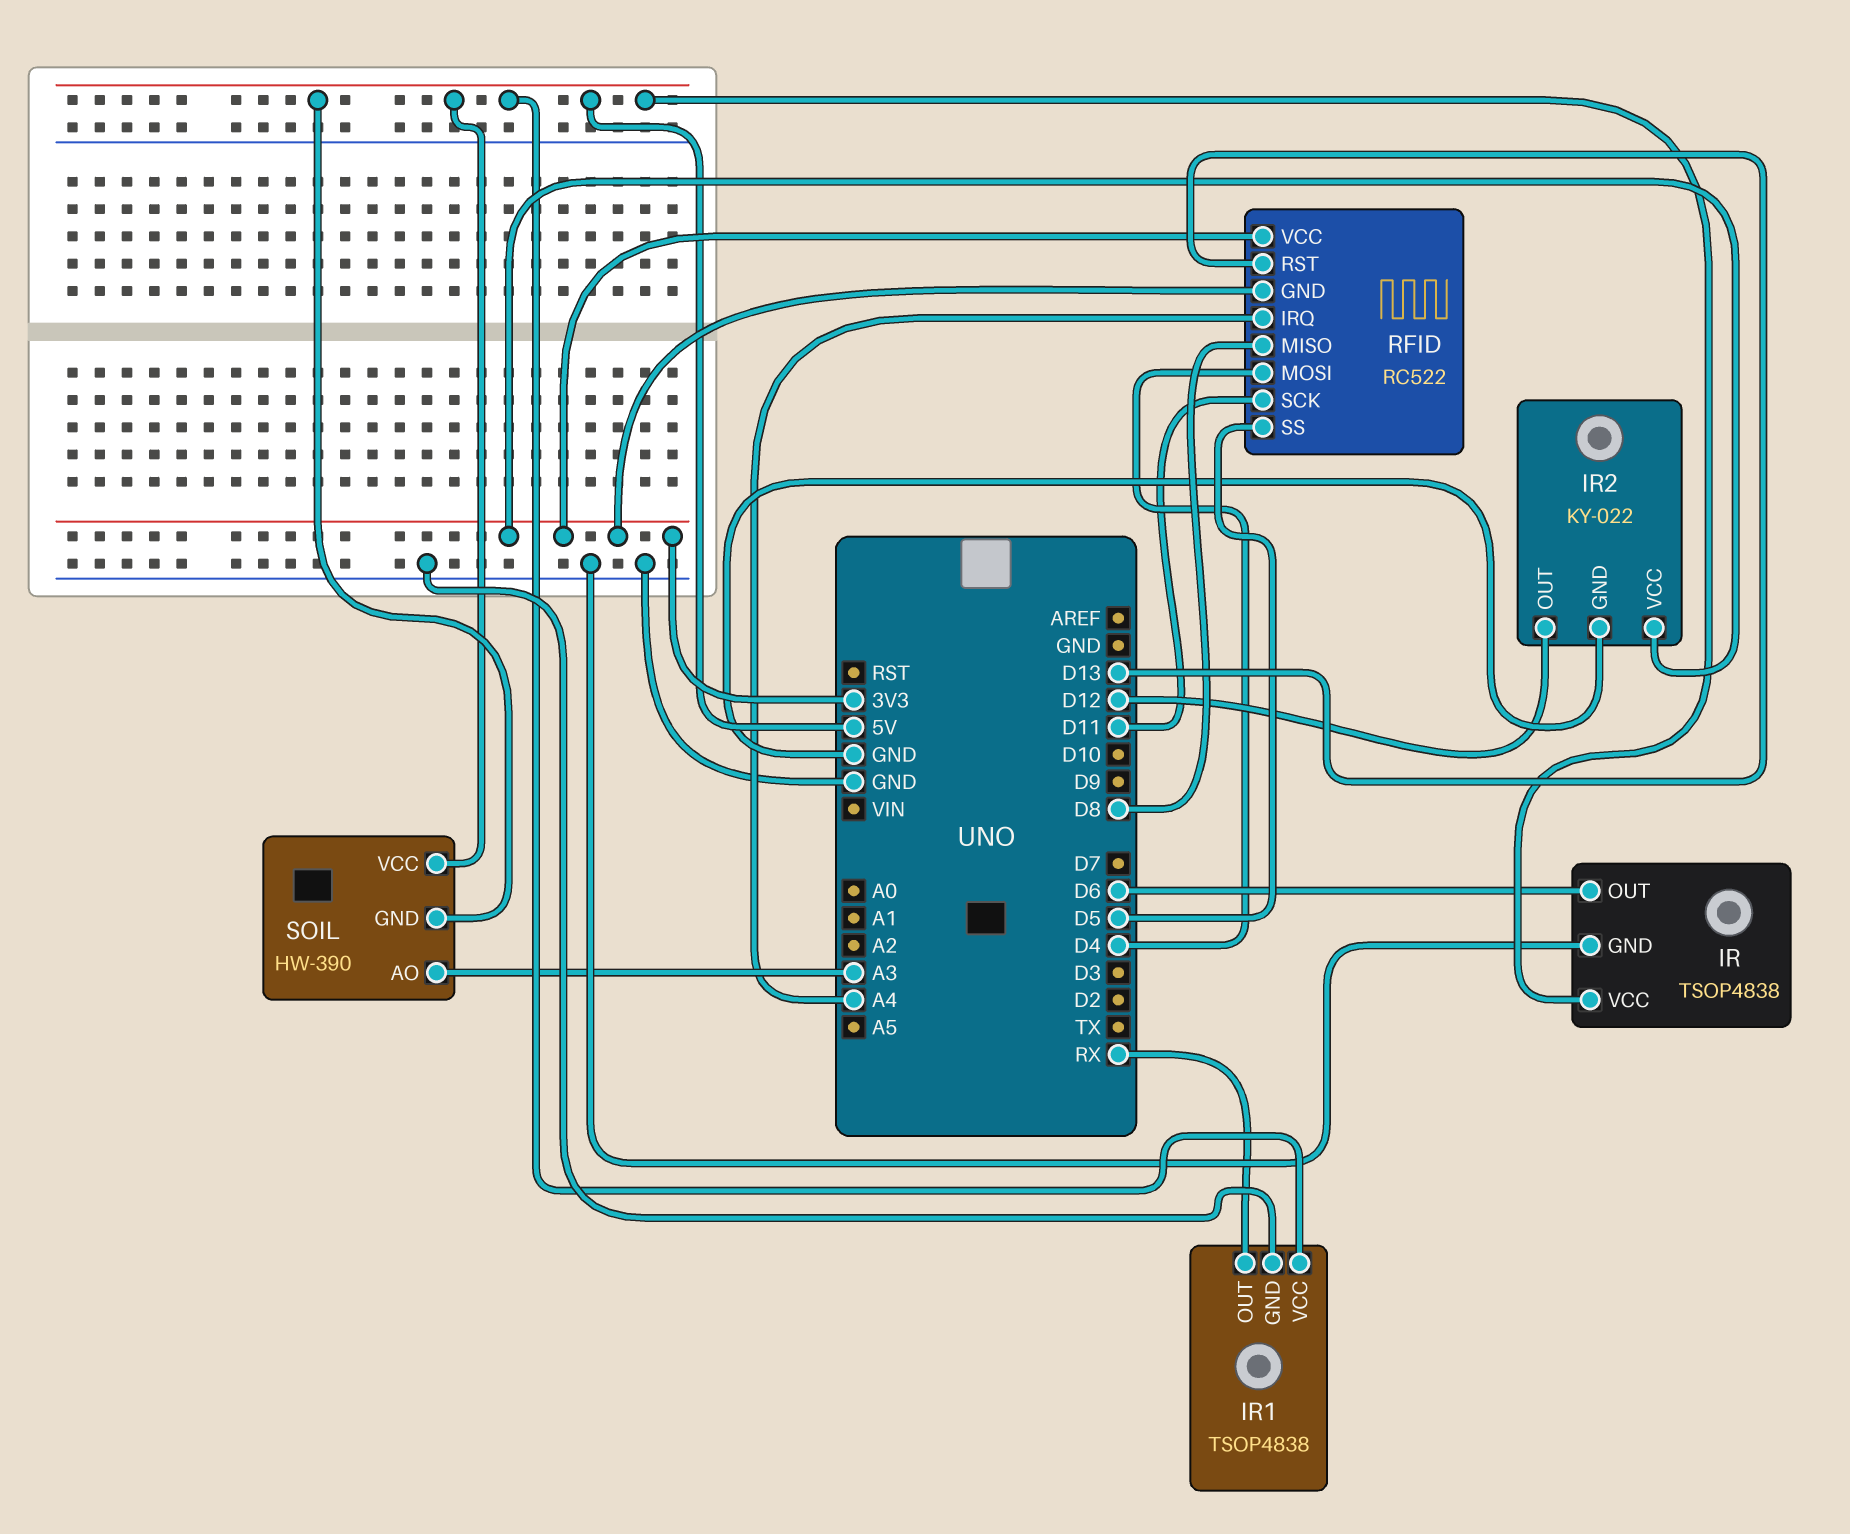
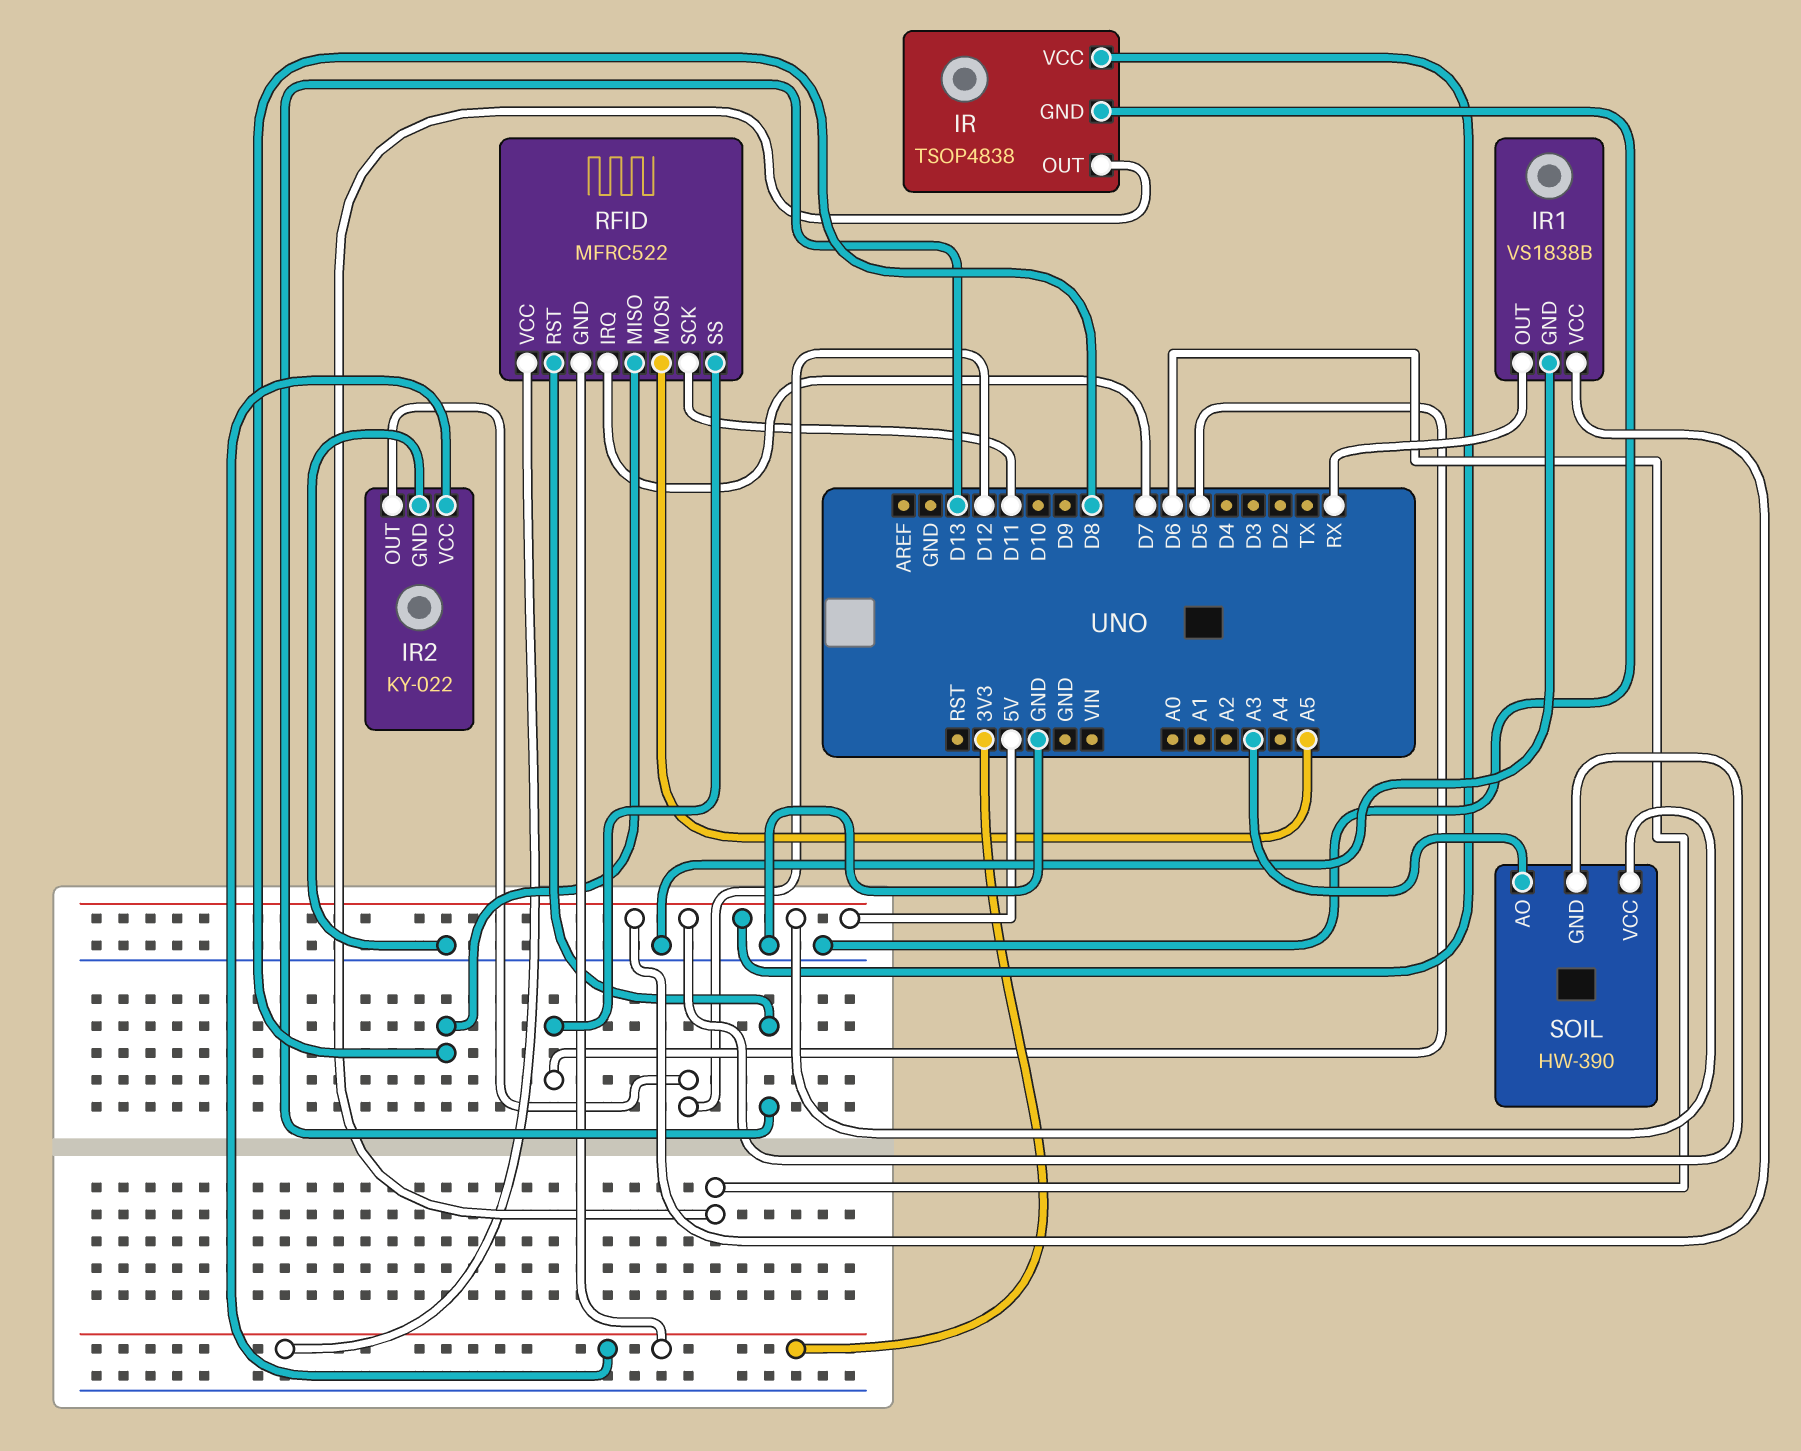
IR1: TSOP4838 -> VS1838B
RFID: RC522 -> MFRC522
RFID pin IRQ: A4 -> D7
RFID pin MOSI: D4 -> A5

